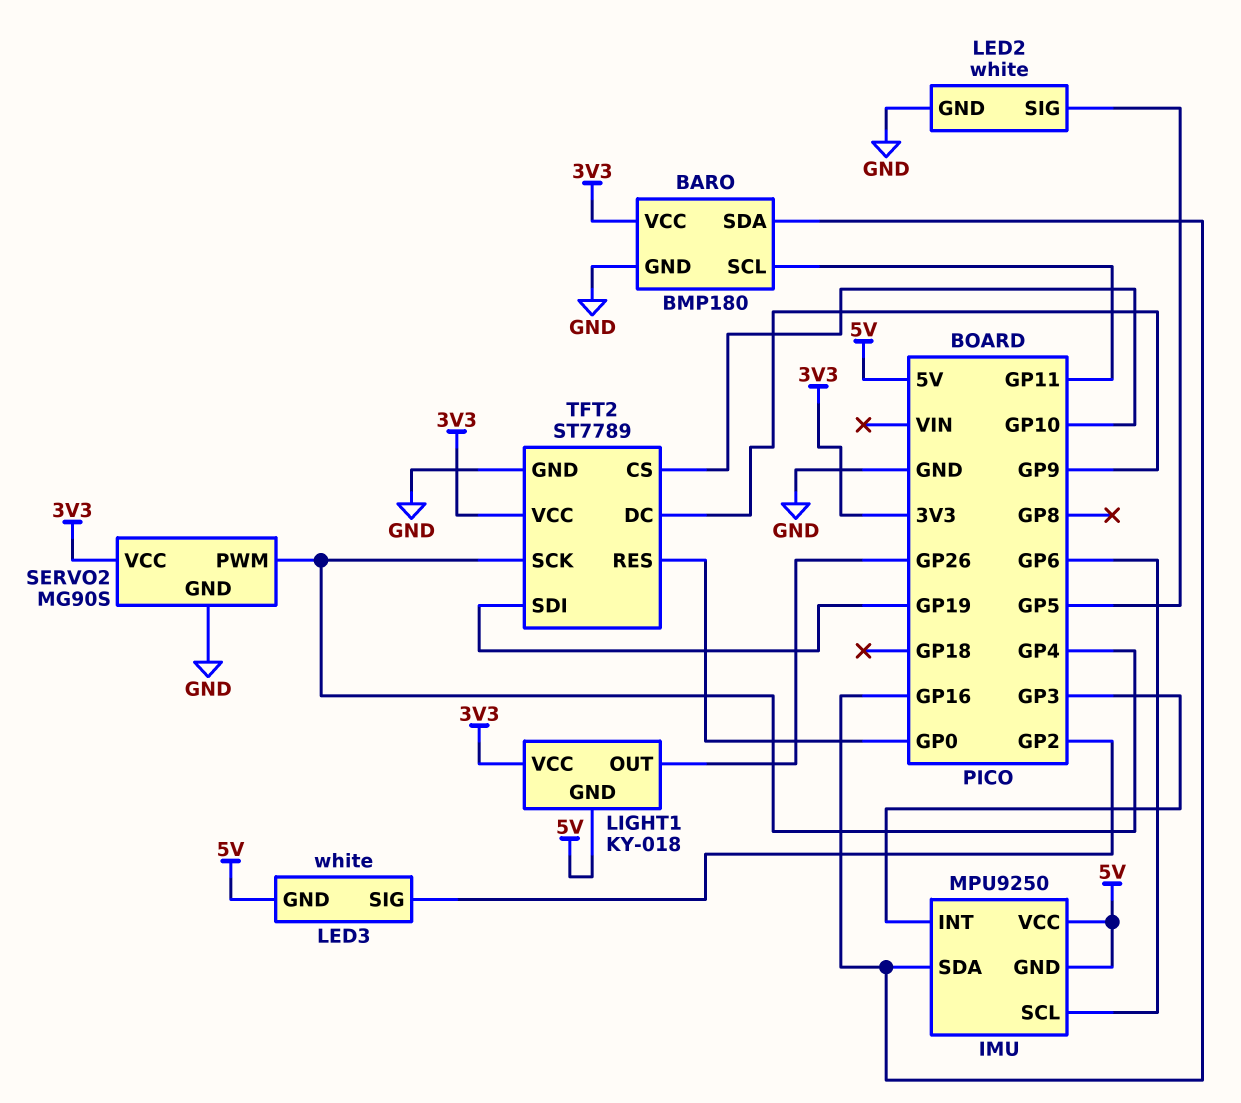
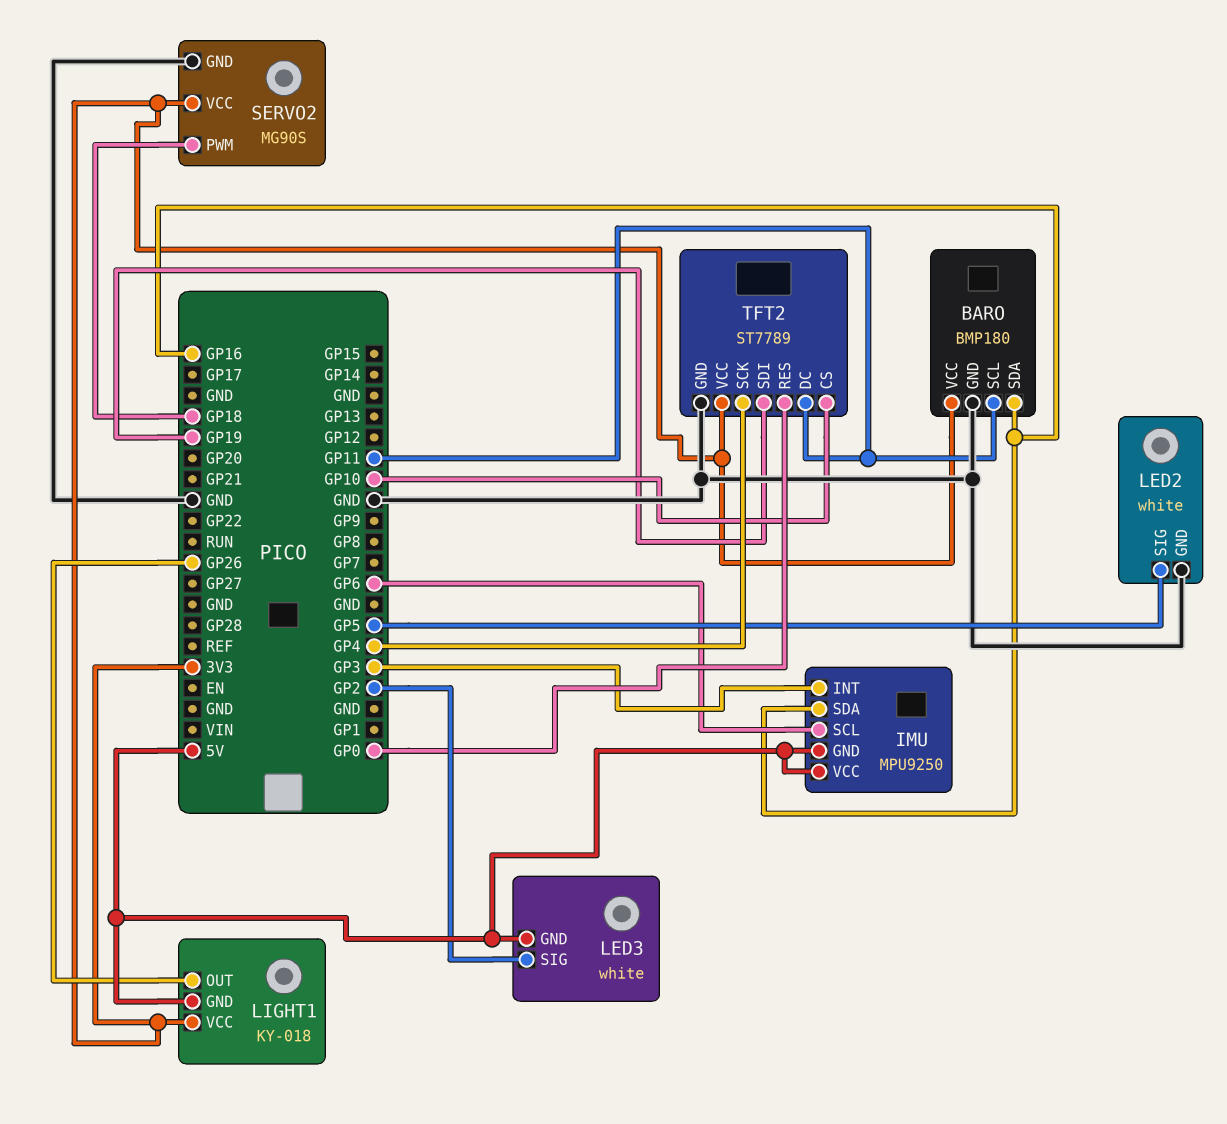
SERVO2 pin PWM: GP4 -> GP18
TFT2 pin DC: GP9 -> GP11

